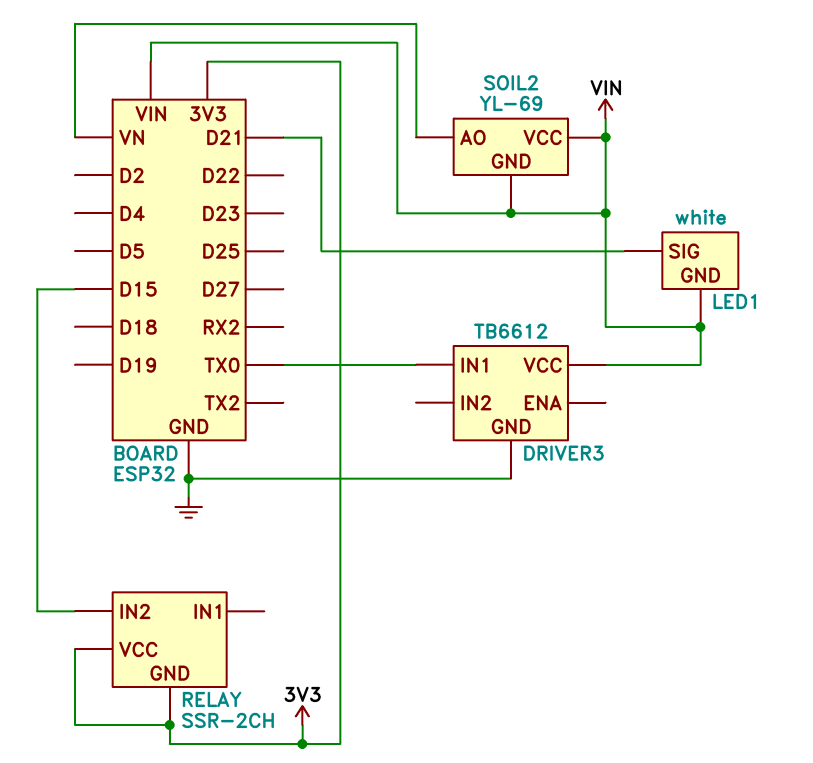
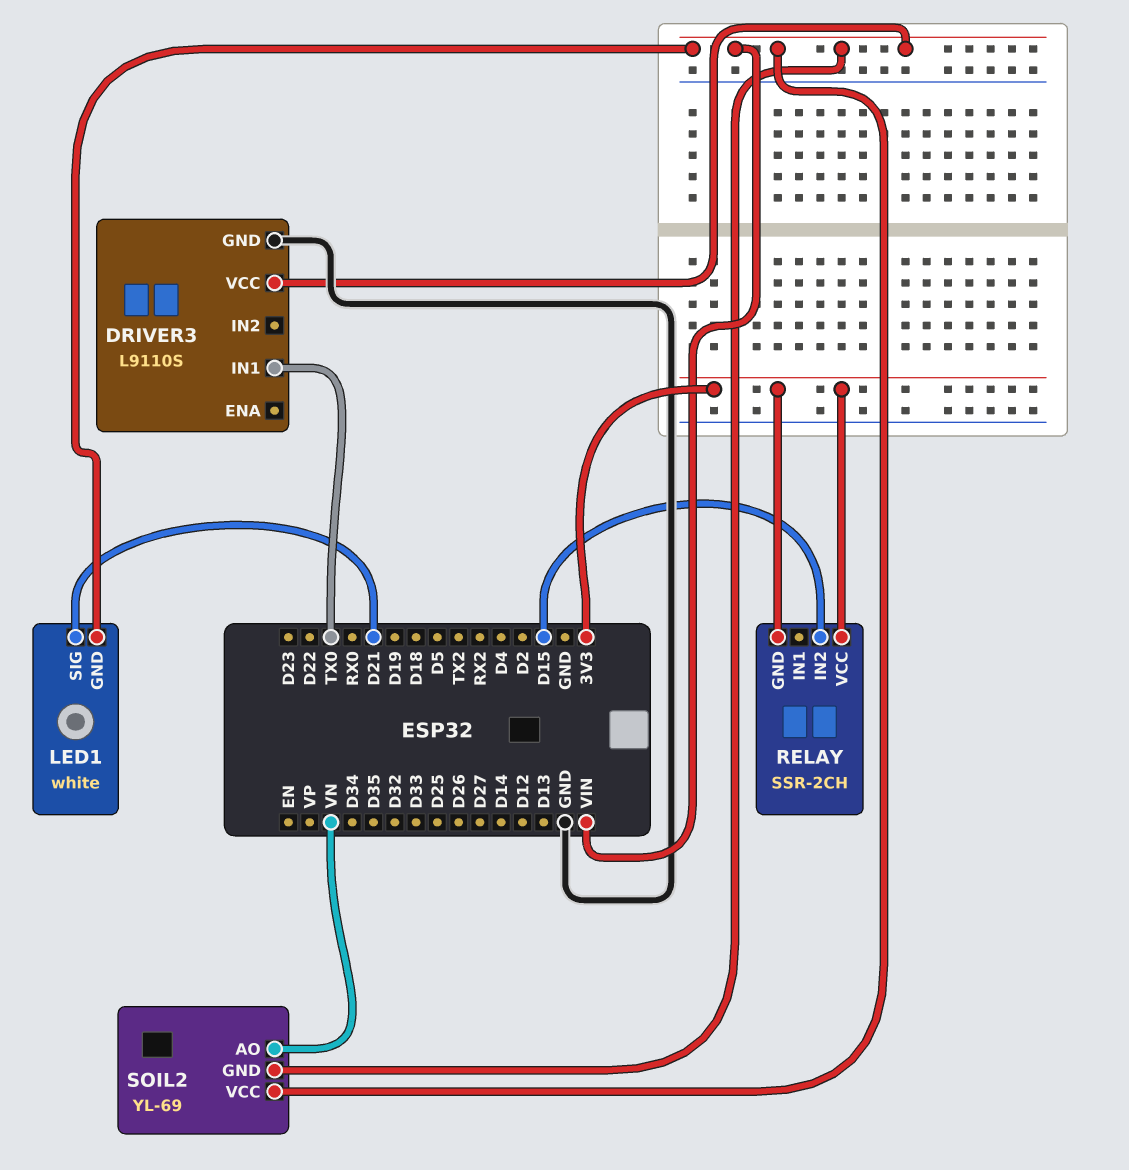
DRIVER3: TB6612 -> L9110S

